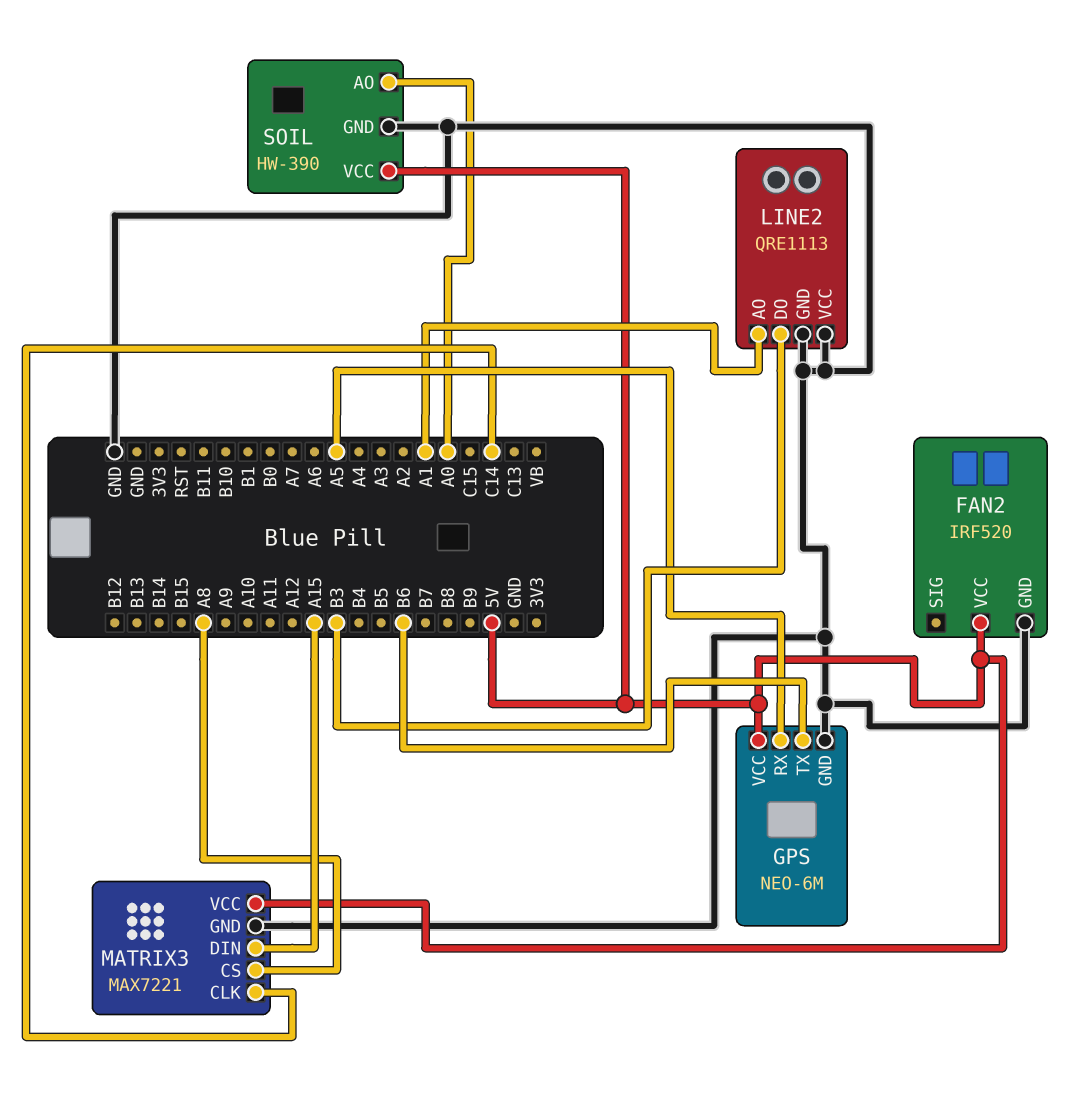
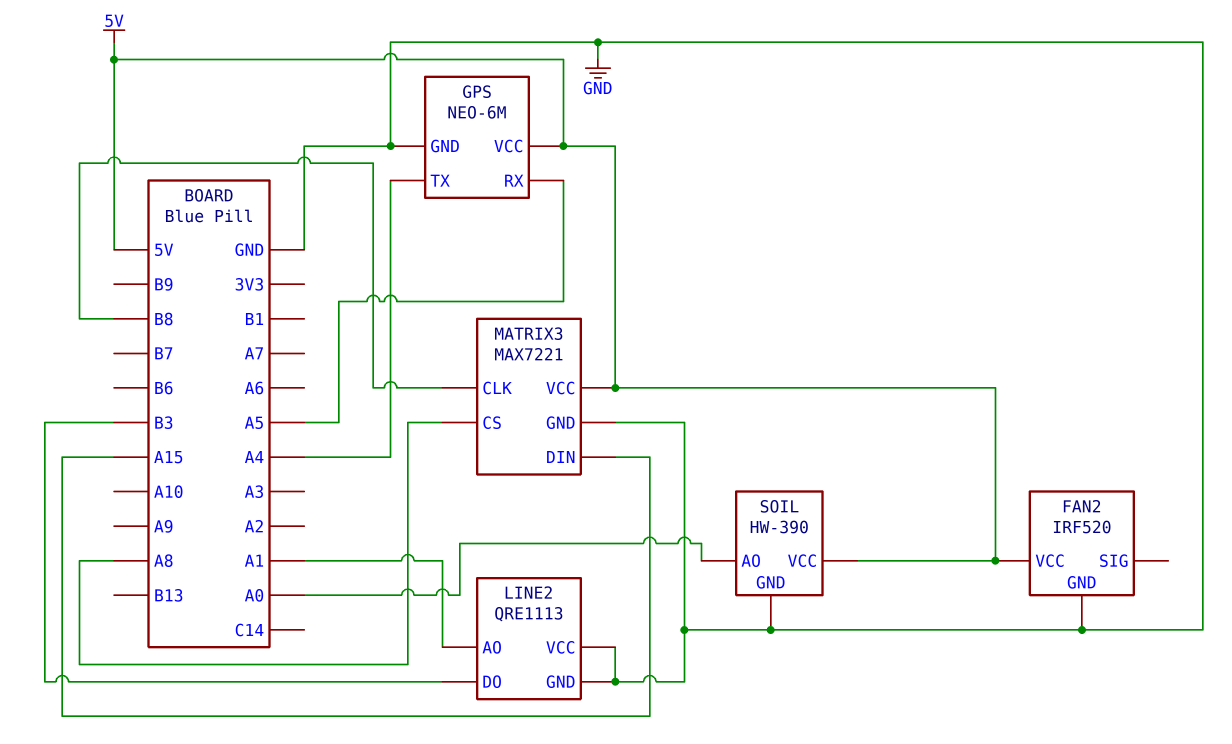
GPS pin TX: B6 -> A4
MATRIX3 pin CLK: C14 -> B8

